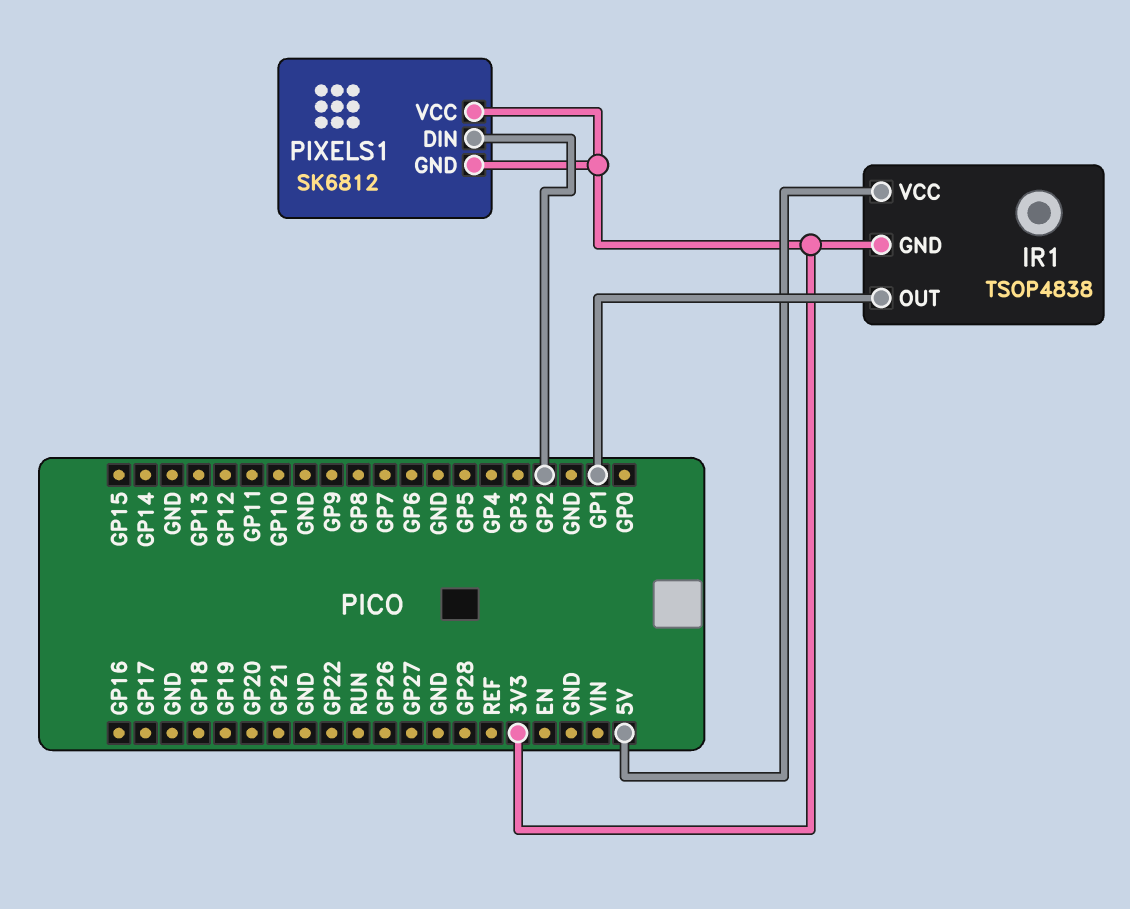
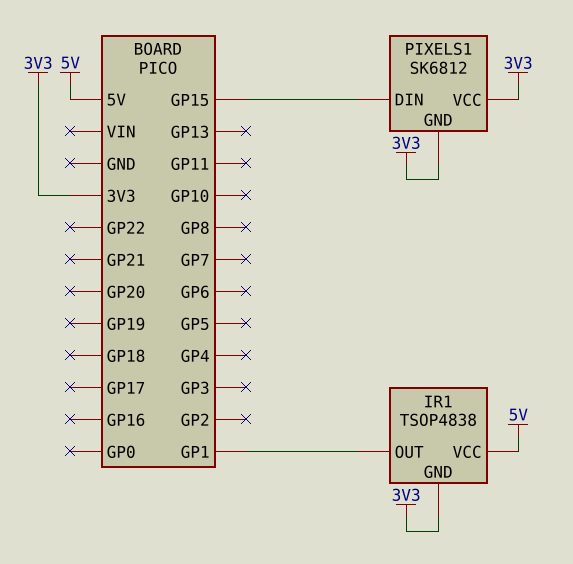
PIXELS1 pin DIN: GP2 -> GP15

